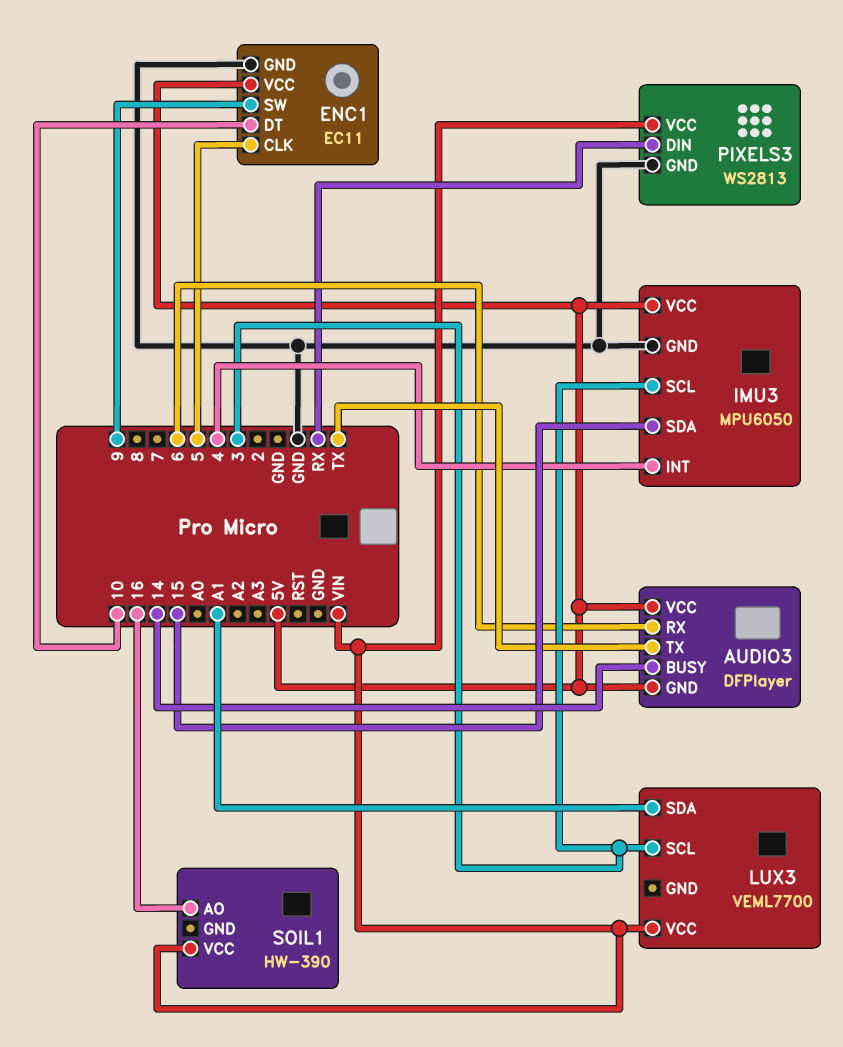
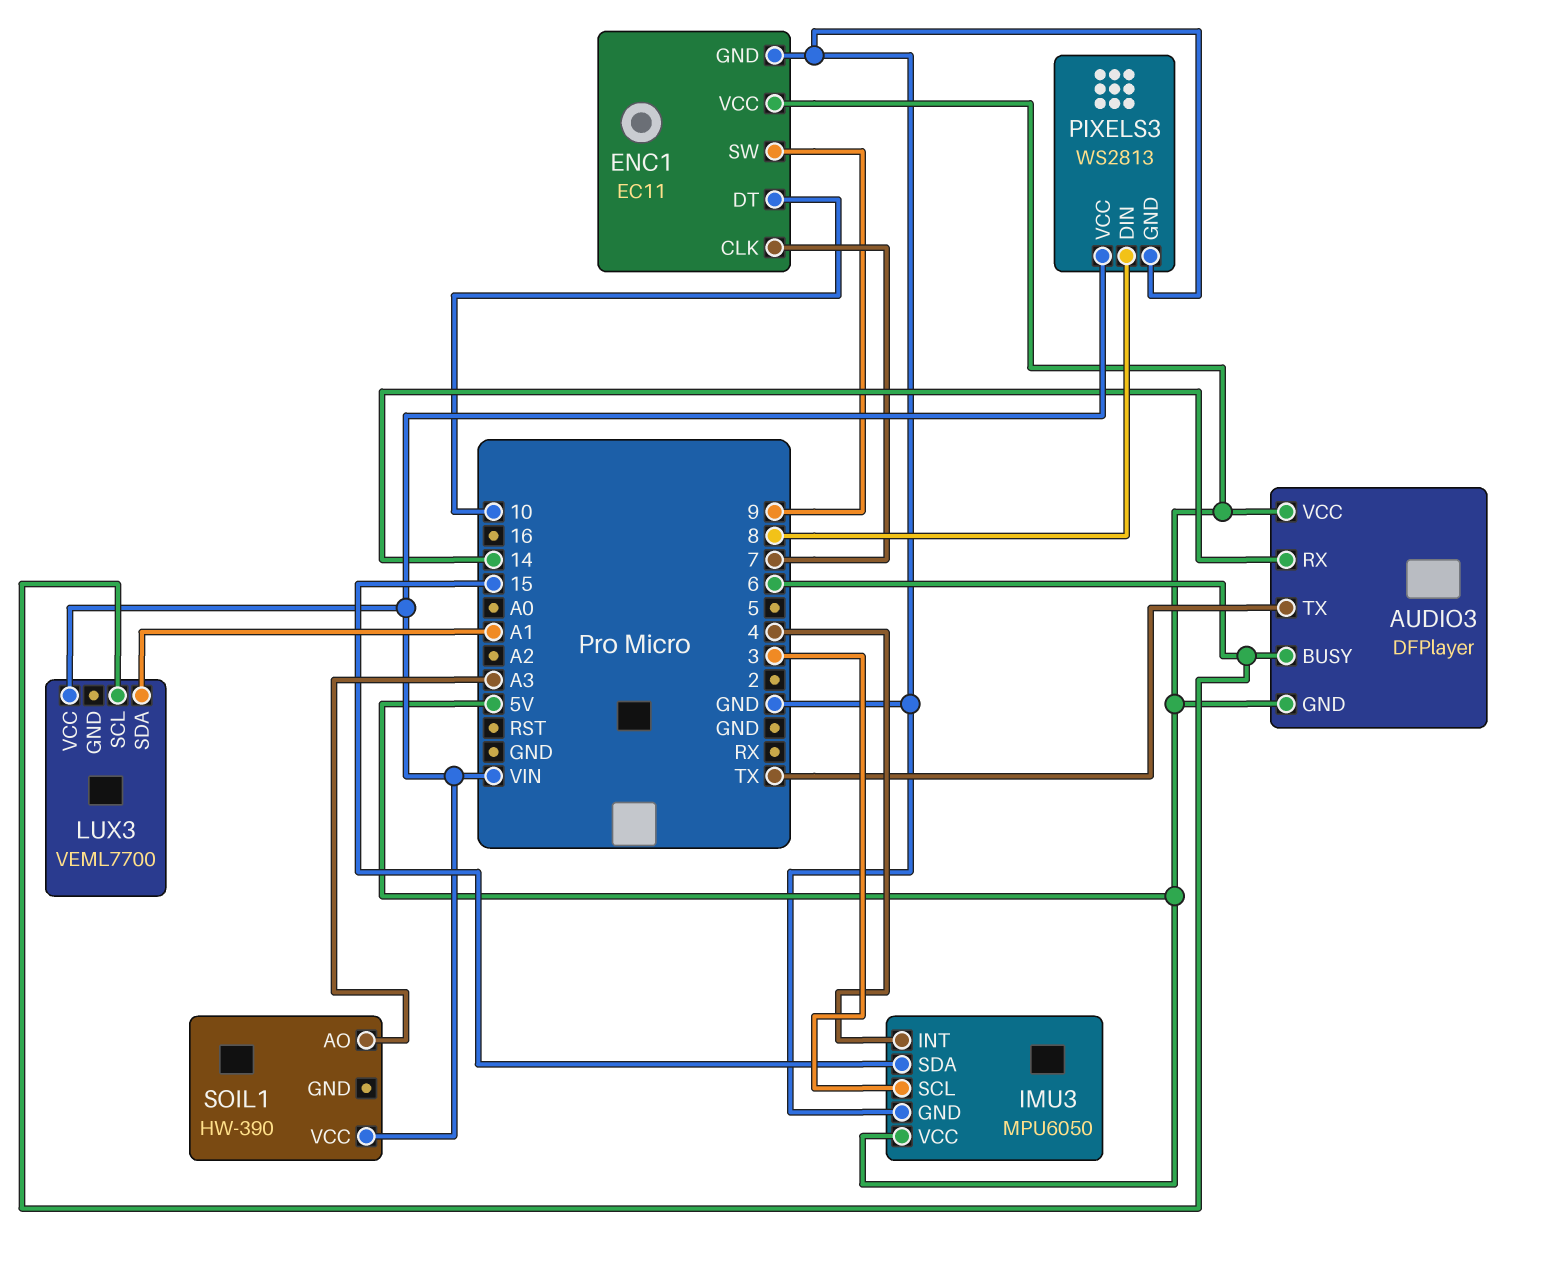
AUDIO3 pin BUSY: 14 -> 6
AUDIO3 pin RX: 6 -> 14
ENC1 pin CLK: 5 -> 7
LUX3 pin SCL: 3 -> 6
PIXELS3 pin DIN: RX -> 8
SOIL1 pin AO: 16 -> A3

